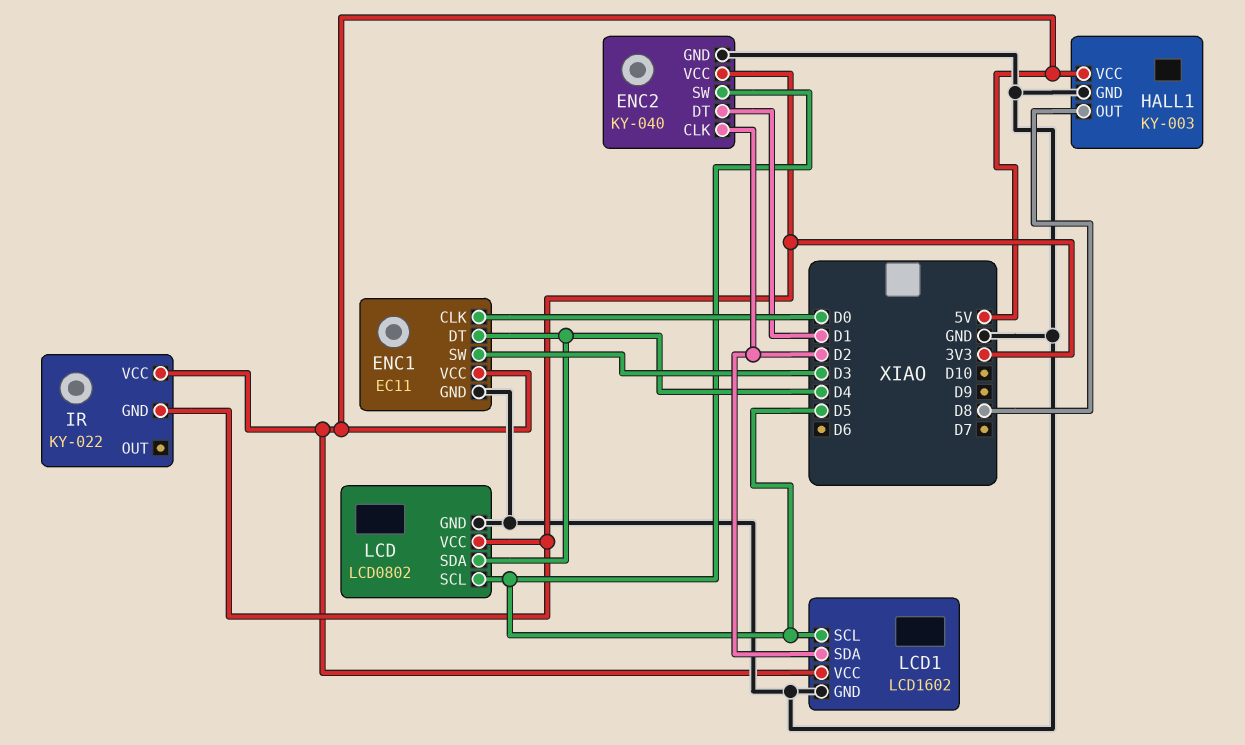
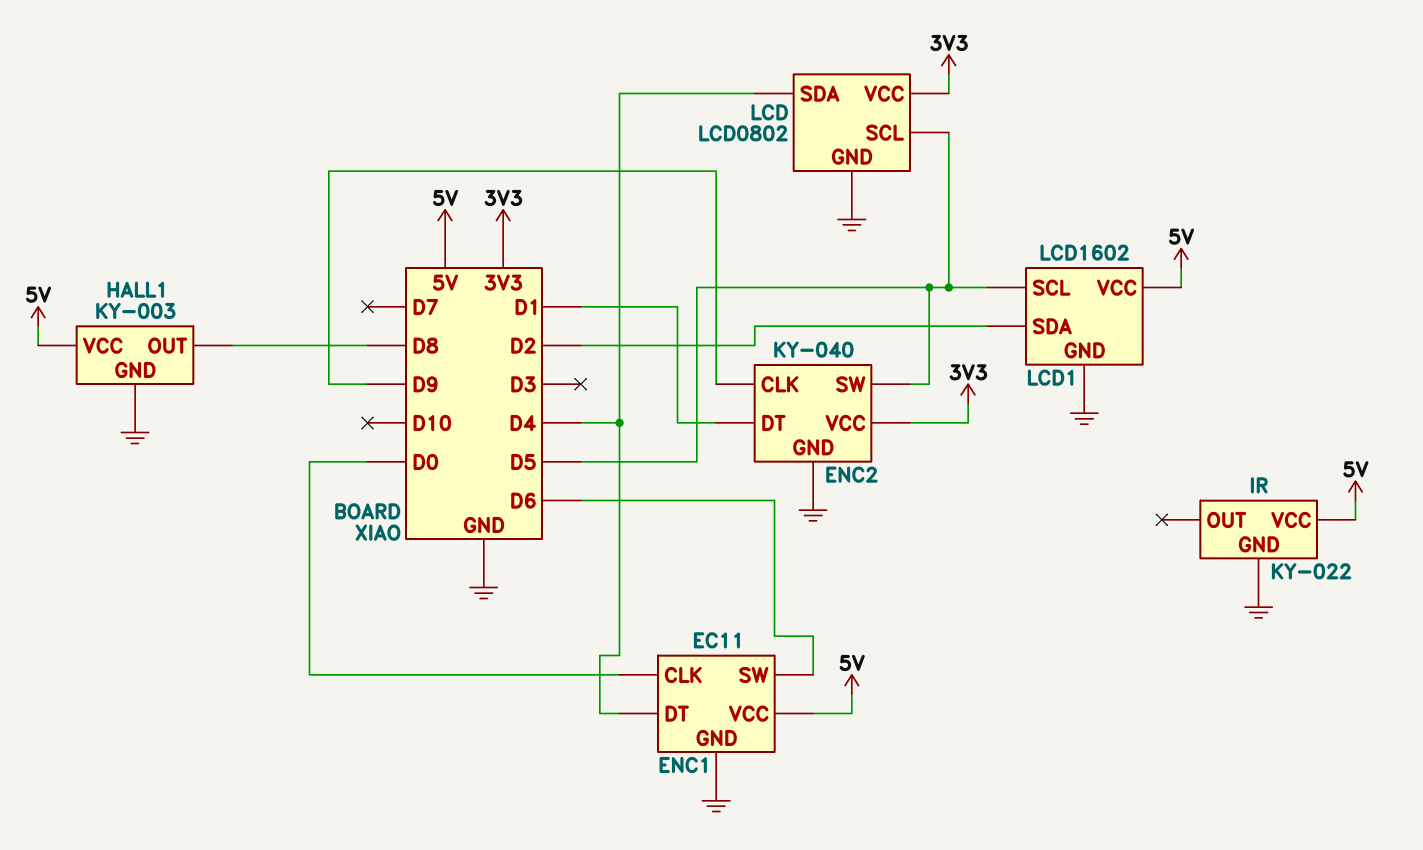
ENC1 pin SW: D3 -> D6
ENC2 pin CLK: D2 -> D9
IR pin GND: 3V3 -> GND

